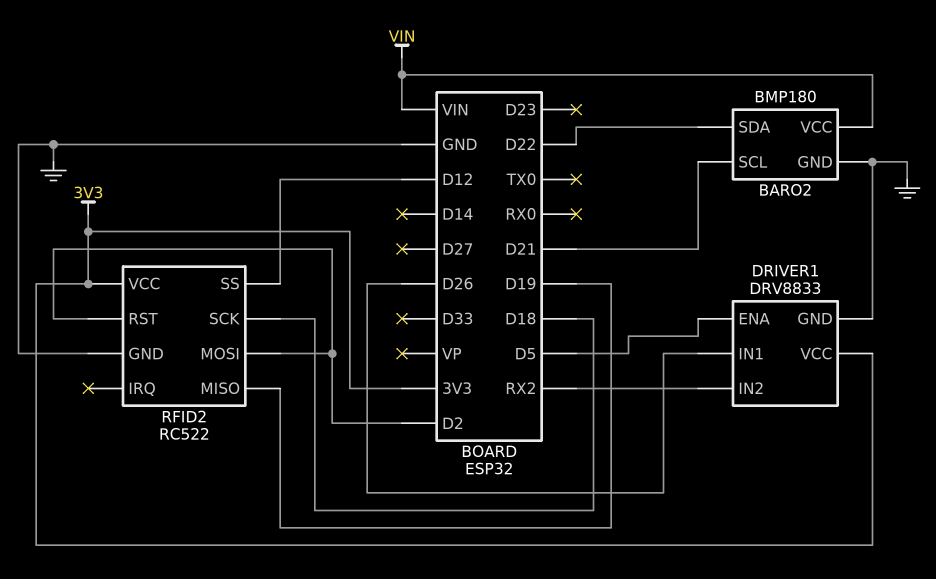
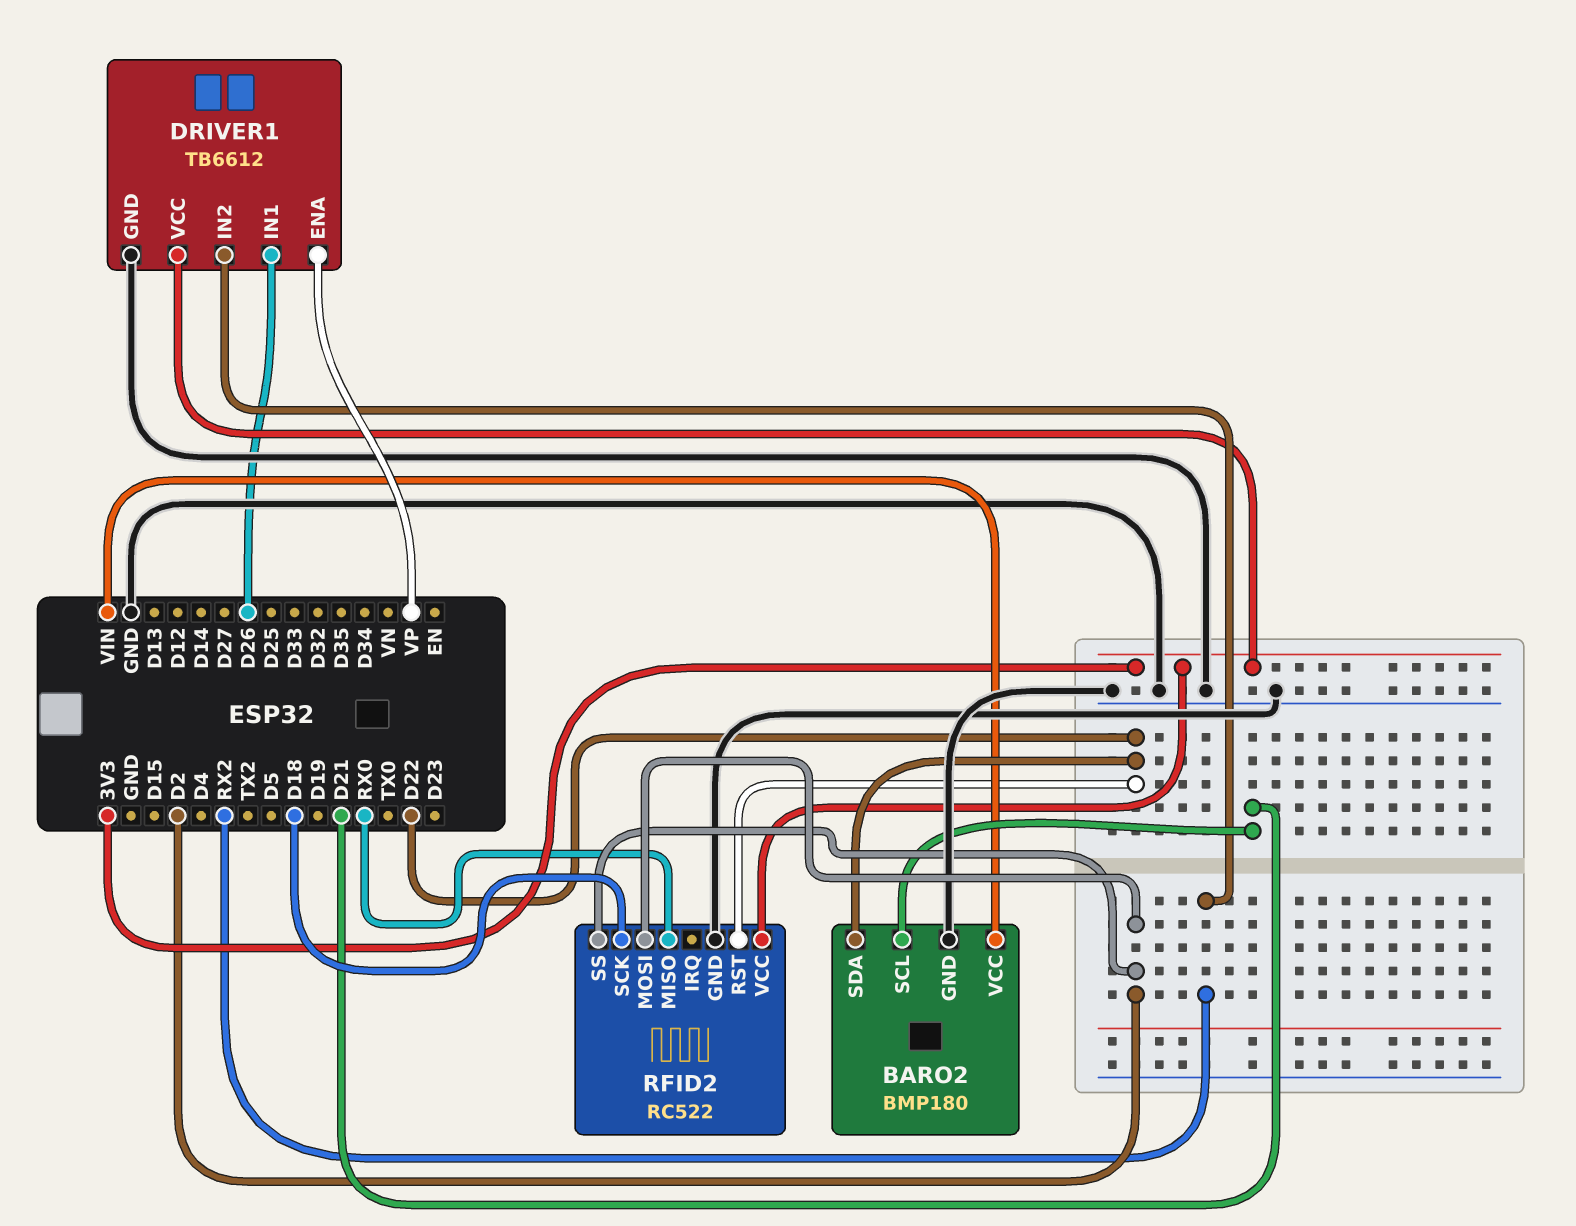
DRIVER1: DRV8833 -> TB6612
DRIVER1 pin ENA: D5 -> VP
RFID2 pin MISO: D19 -> RX0
RFID2 pin RST: D2 -> D22
RFID2 pin SS: D12 -> D2

